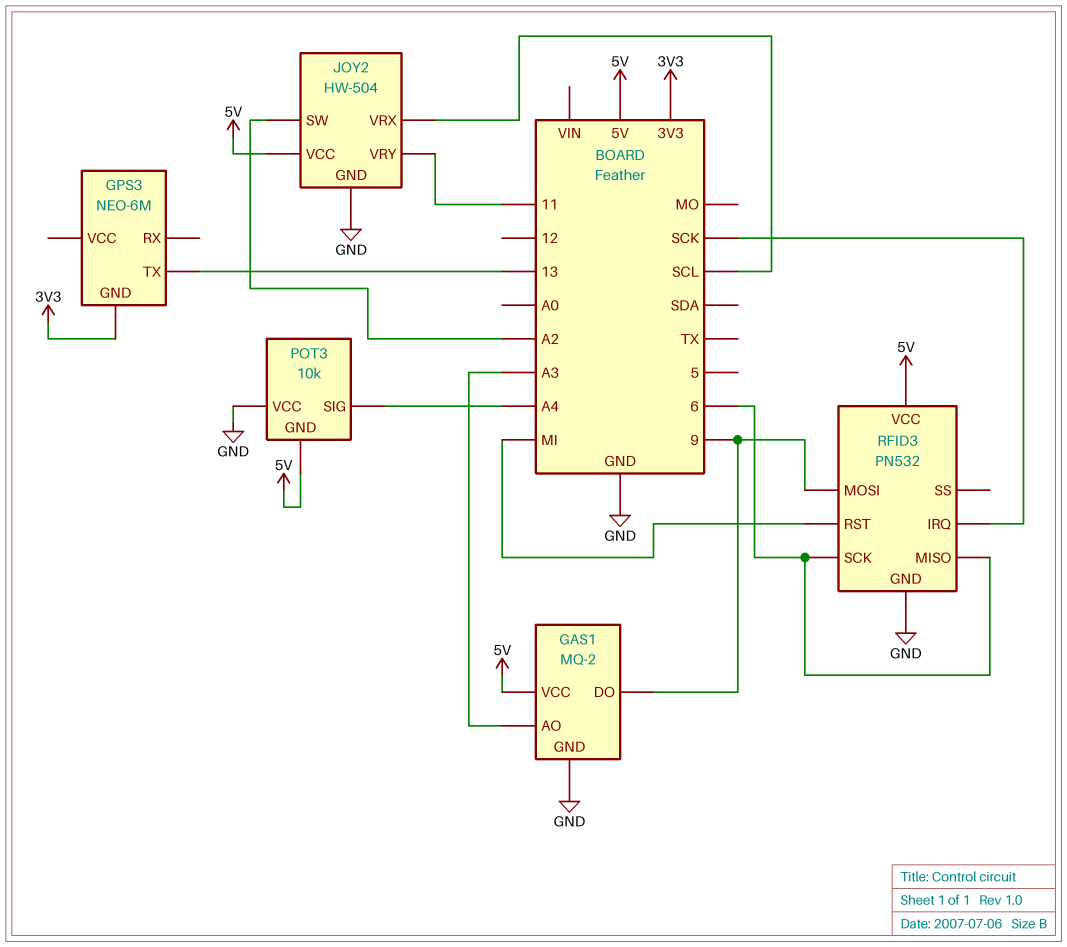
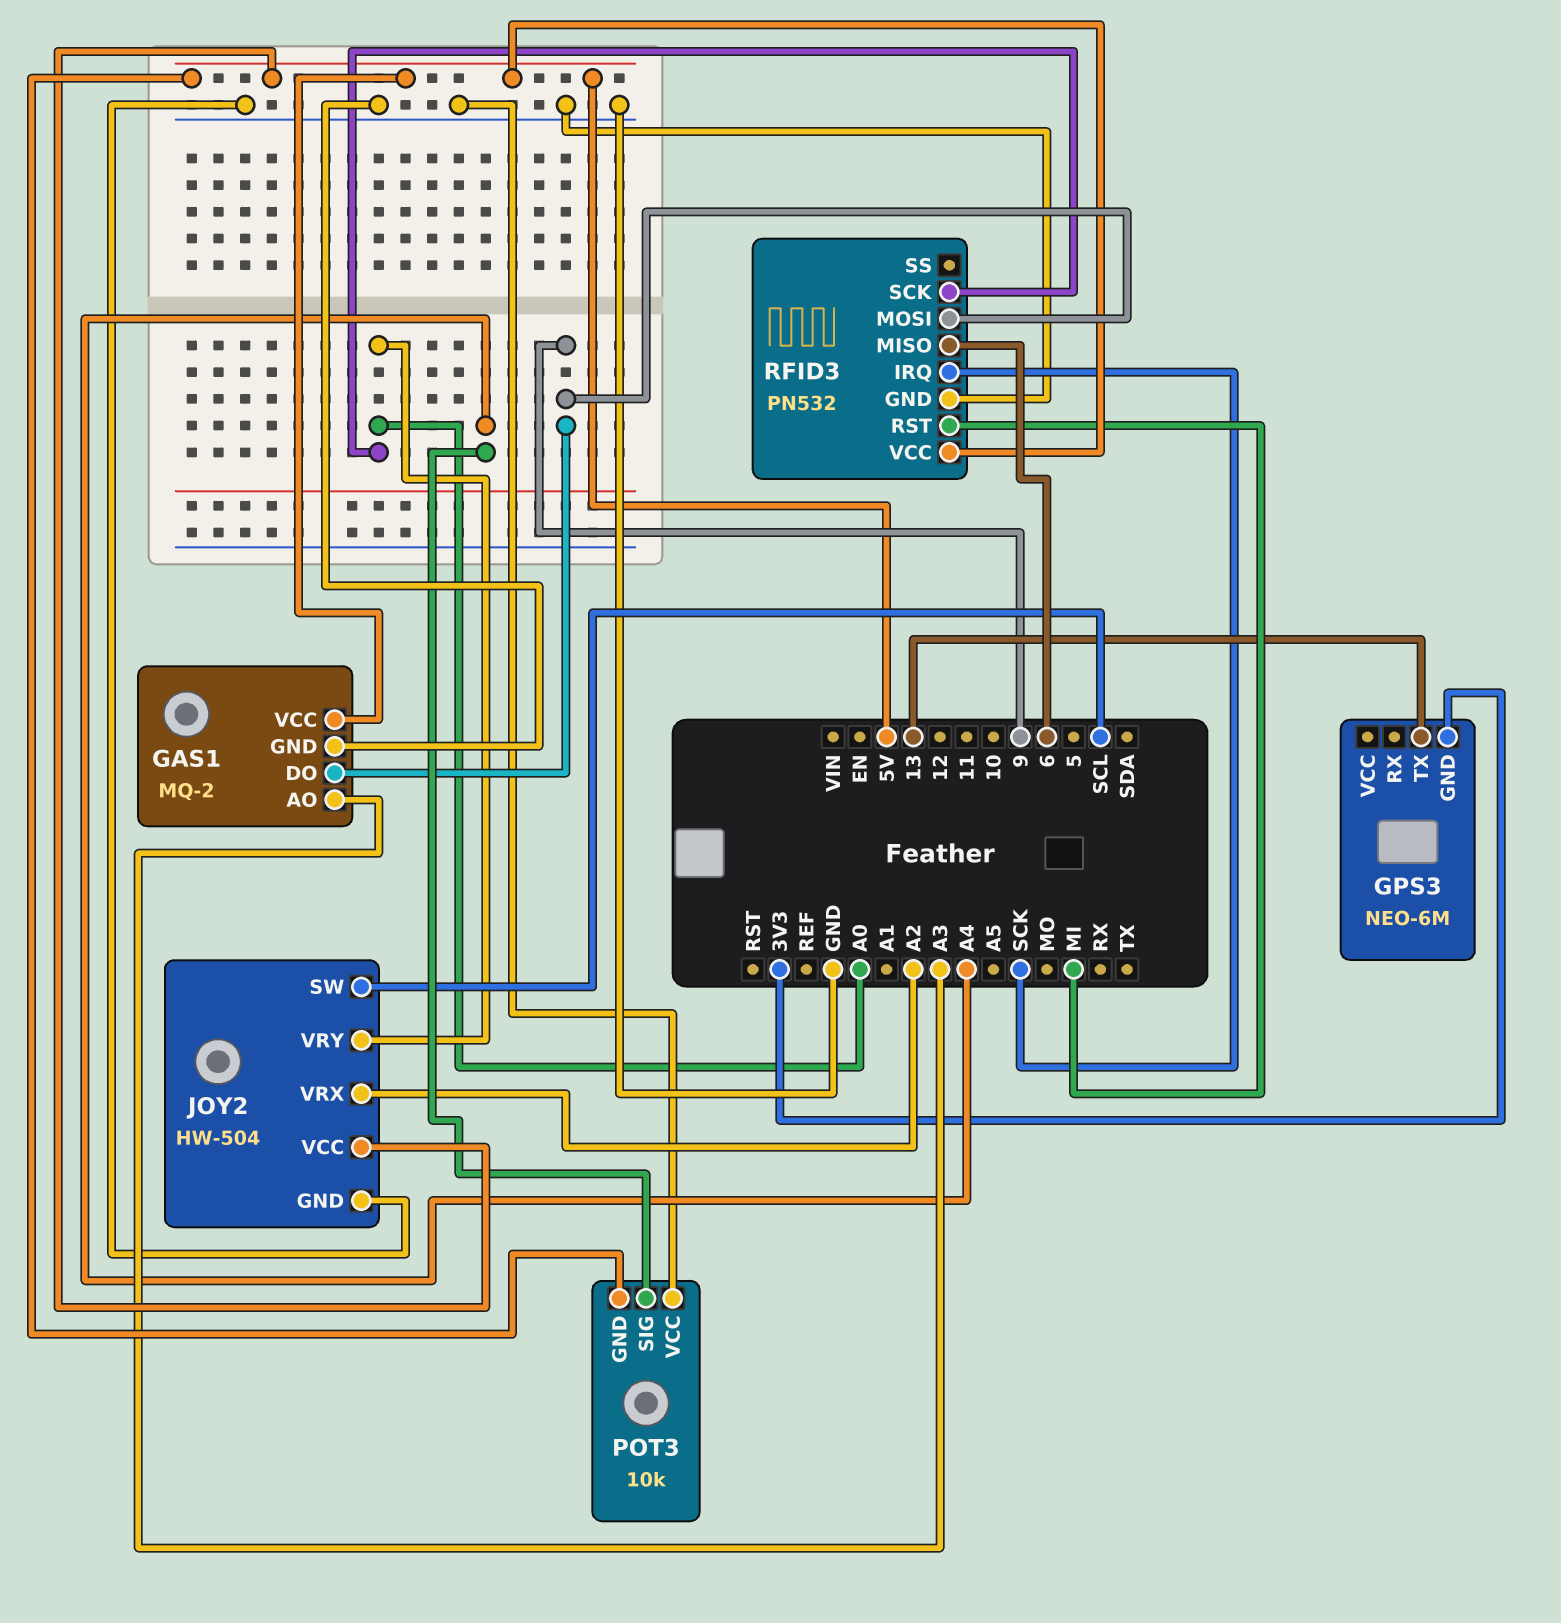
JOY2 pin SW: A2 -> SCL
JOY2 pin VRX: SCL -> A2
JOY2 pin VRY: 11 -> A0
RFID3 pin SCK: 6 -> A0

